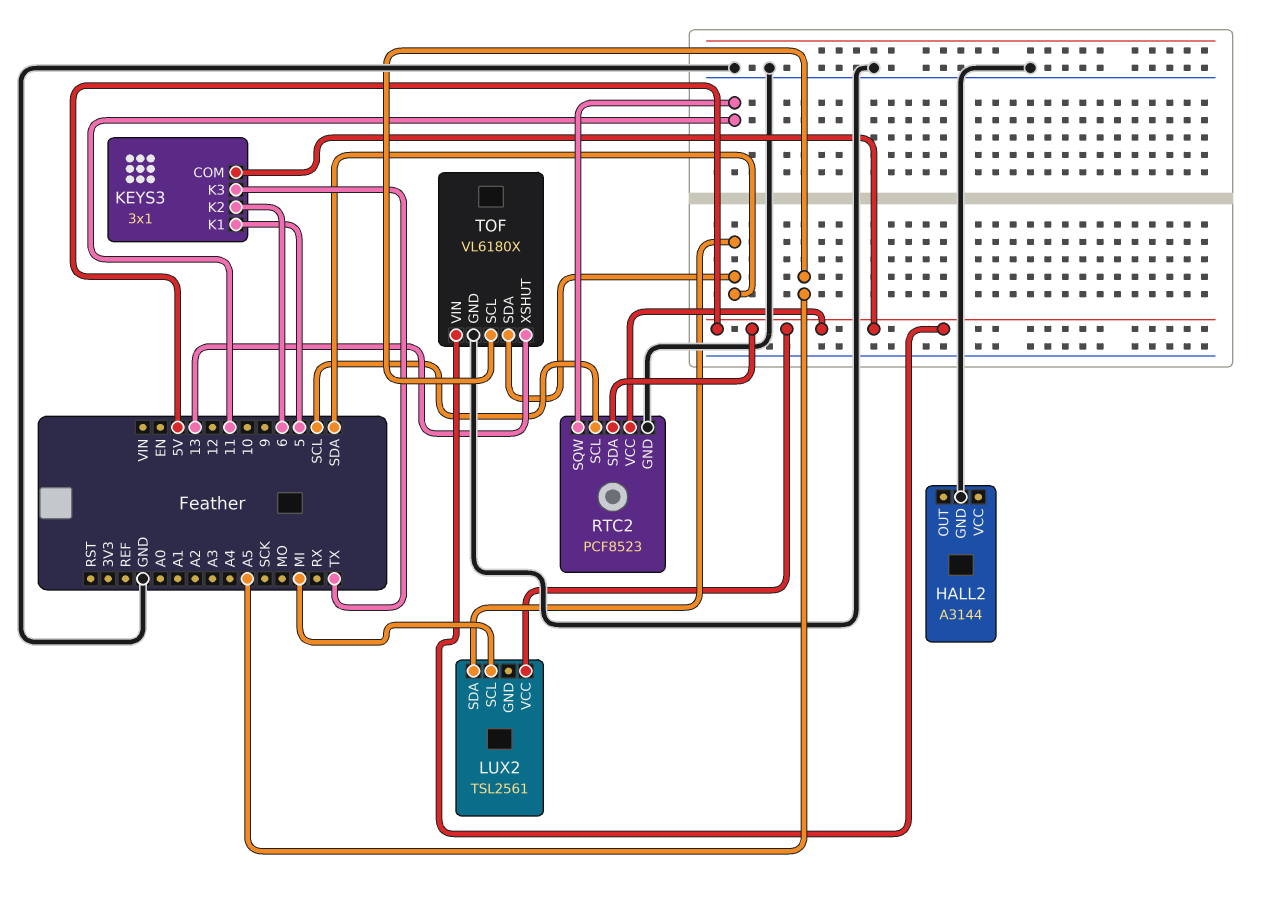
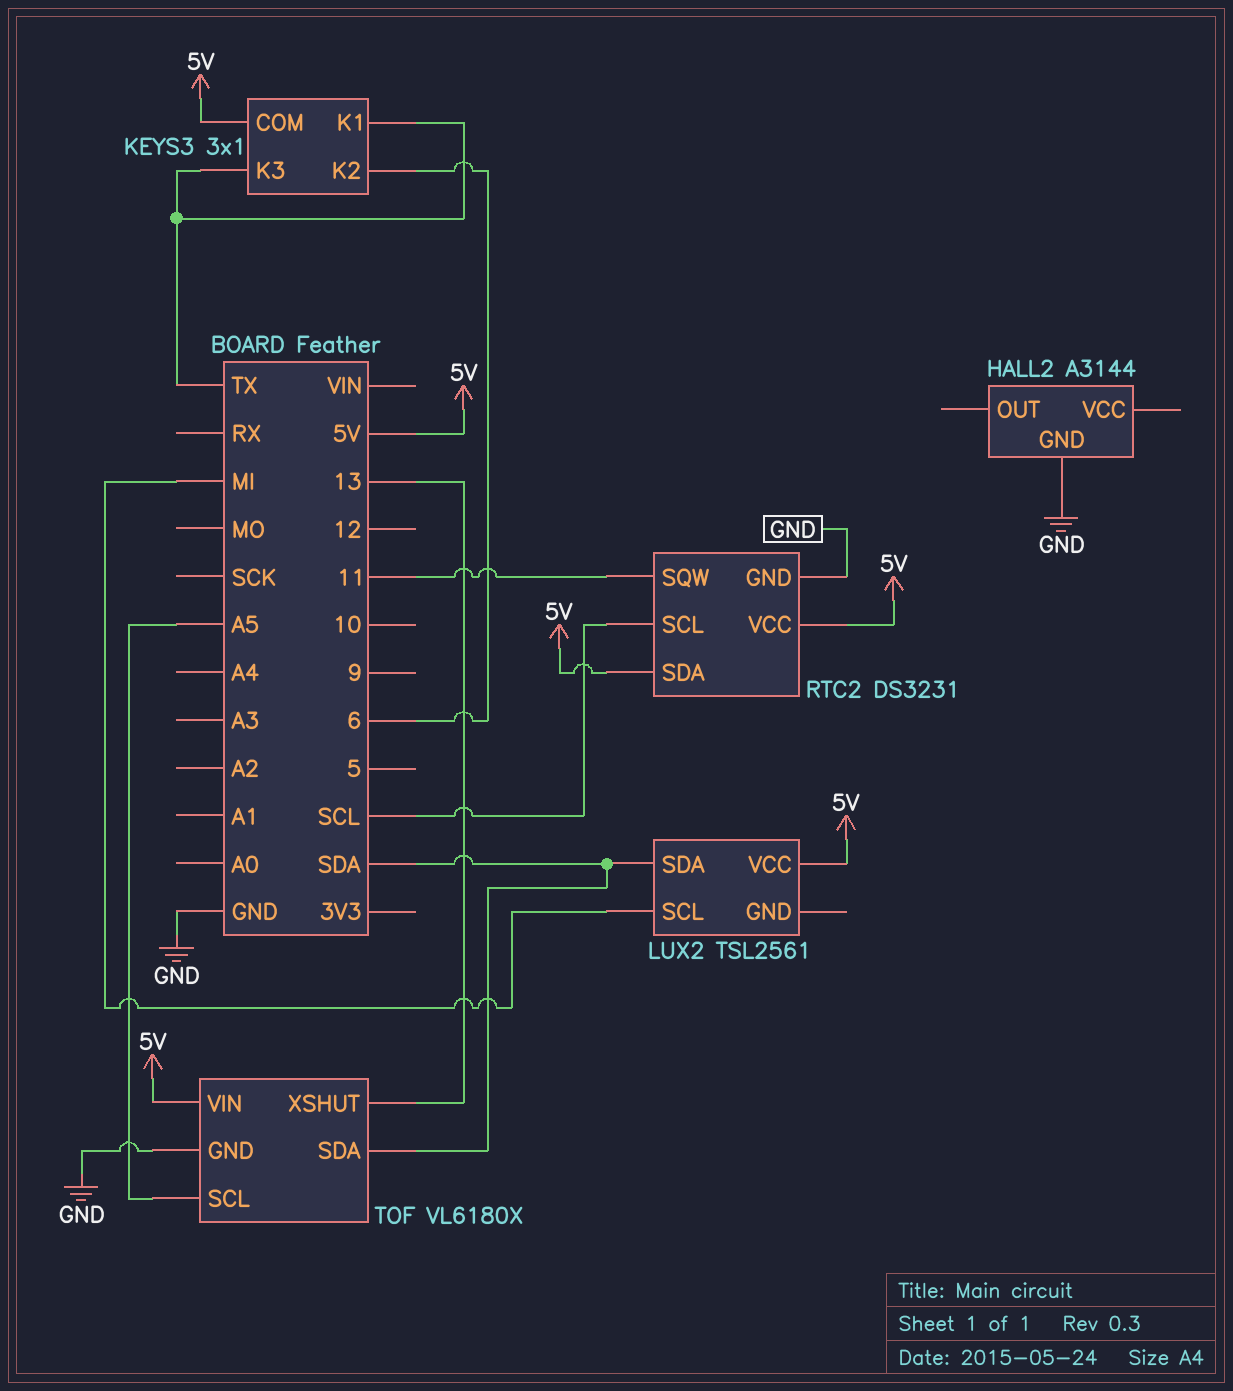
KEYS3 pin K1: 5 -> TX
RTC2: PCF8523 -> DS3231

